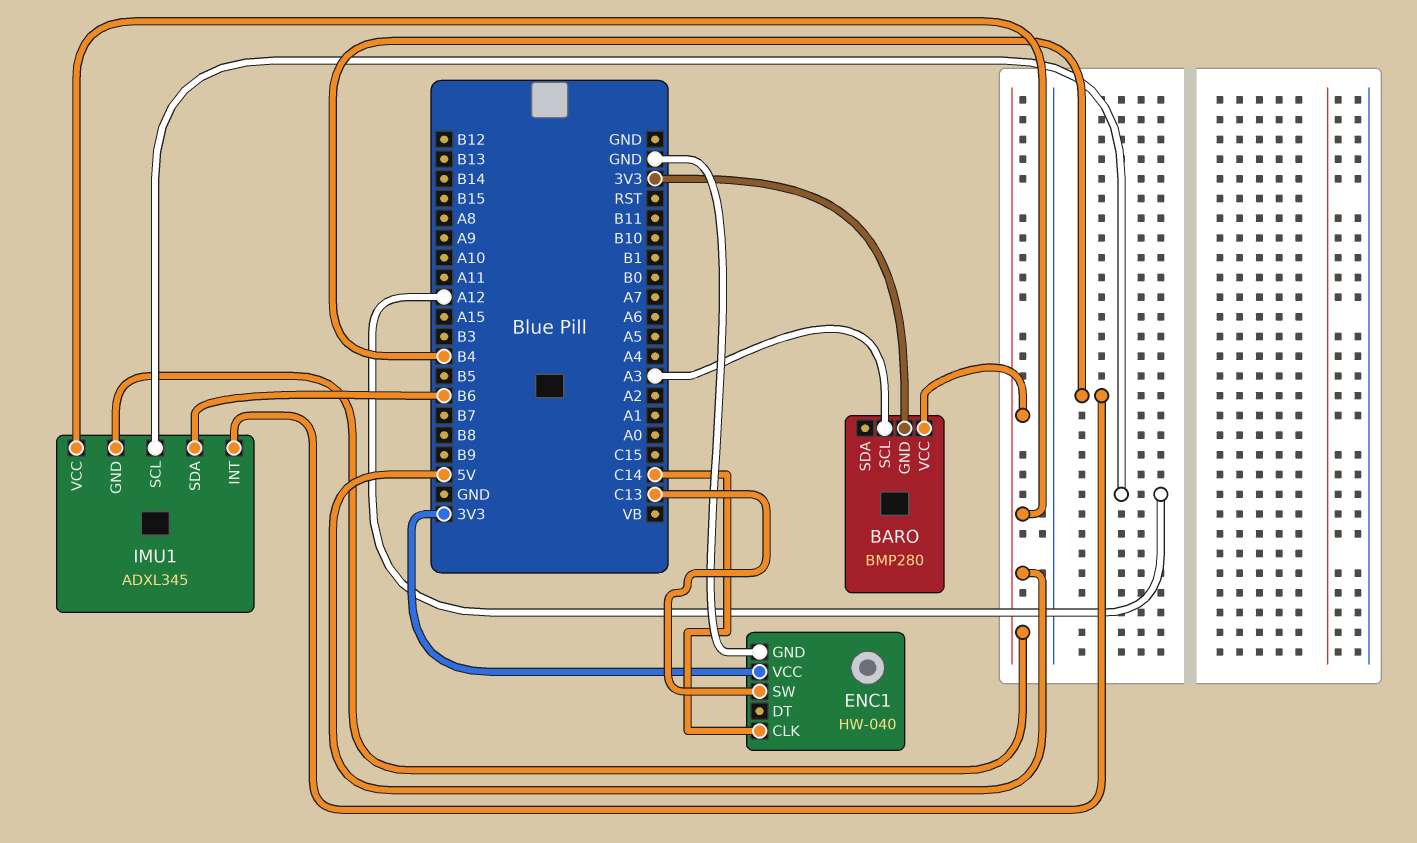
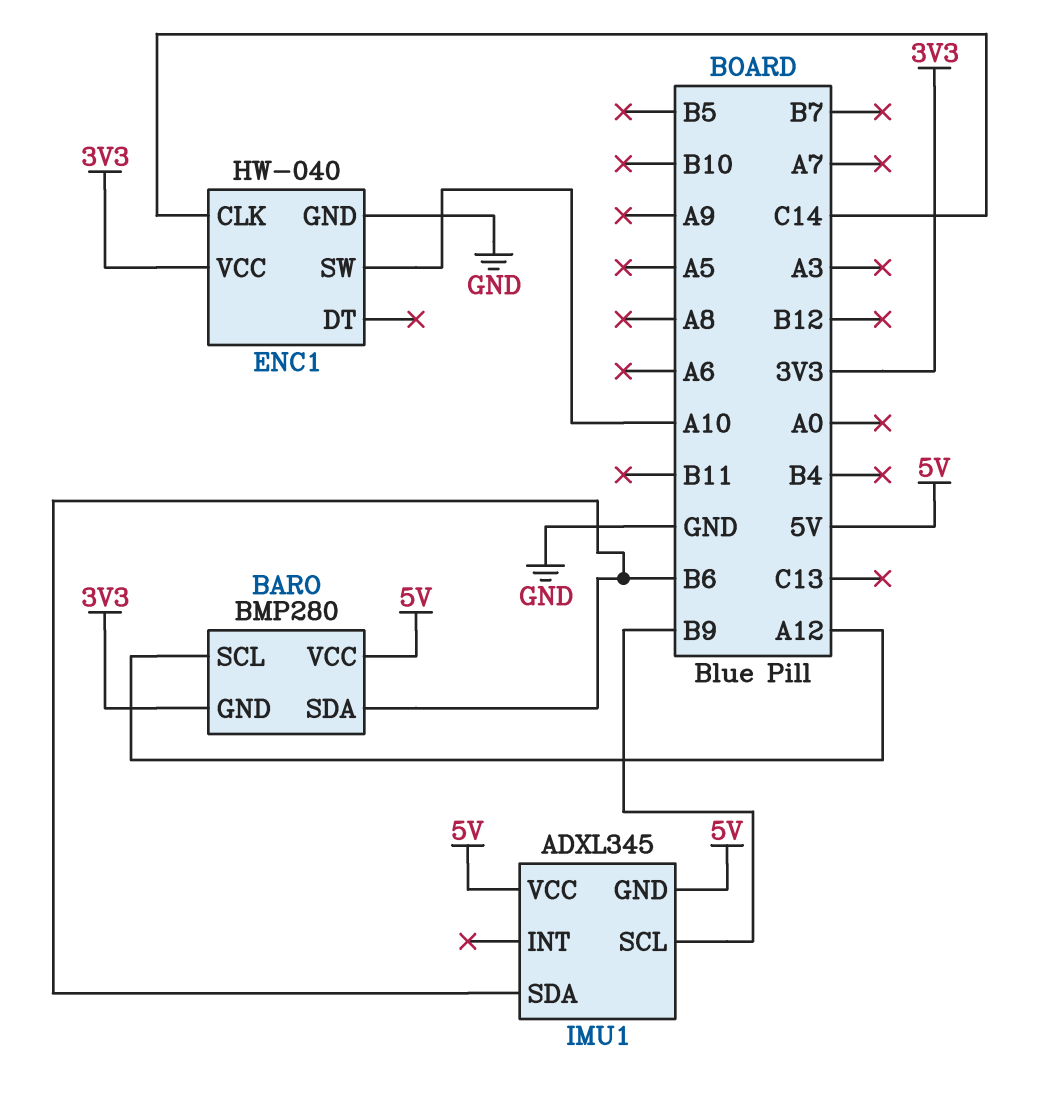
BARO pin SCL: A3 -> A12
BARO pin SDA: none -> B6
ENC1 pin SW: C13 -> A10
IMU1 pin INT: B4 -> none
IMU1 pin SCL: A12 -> B9

